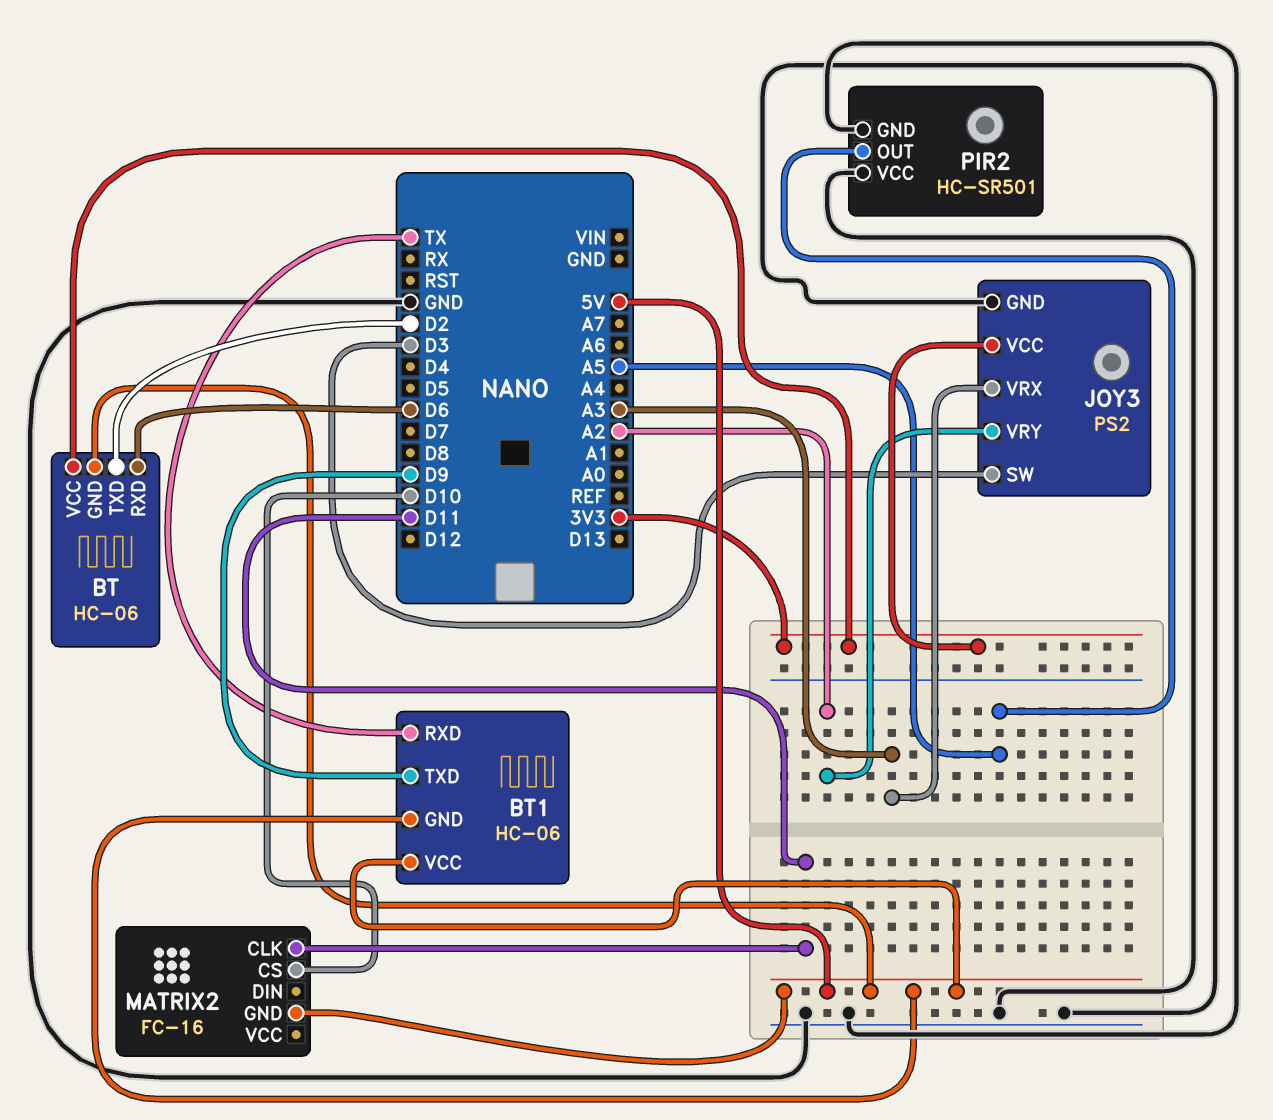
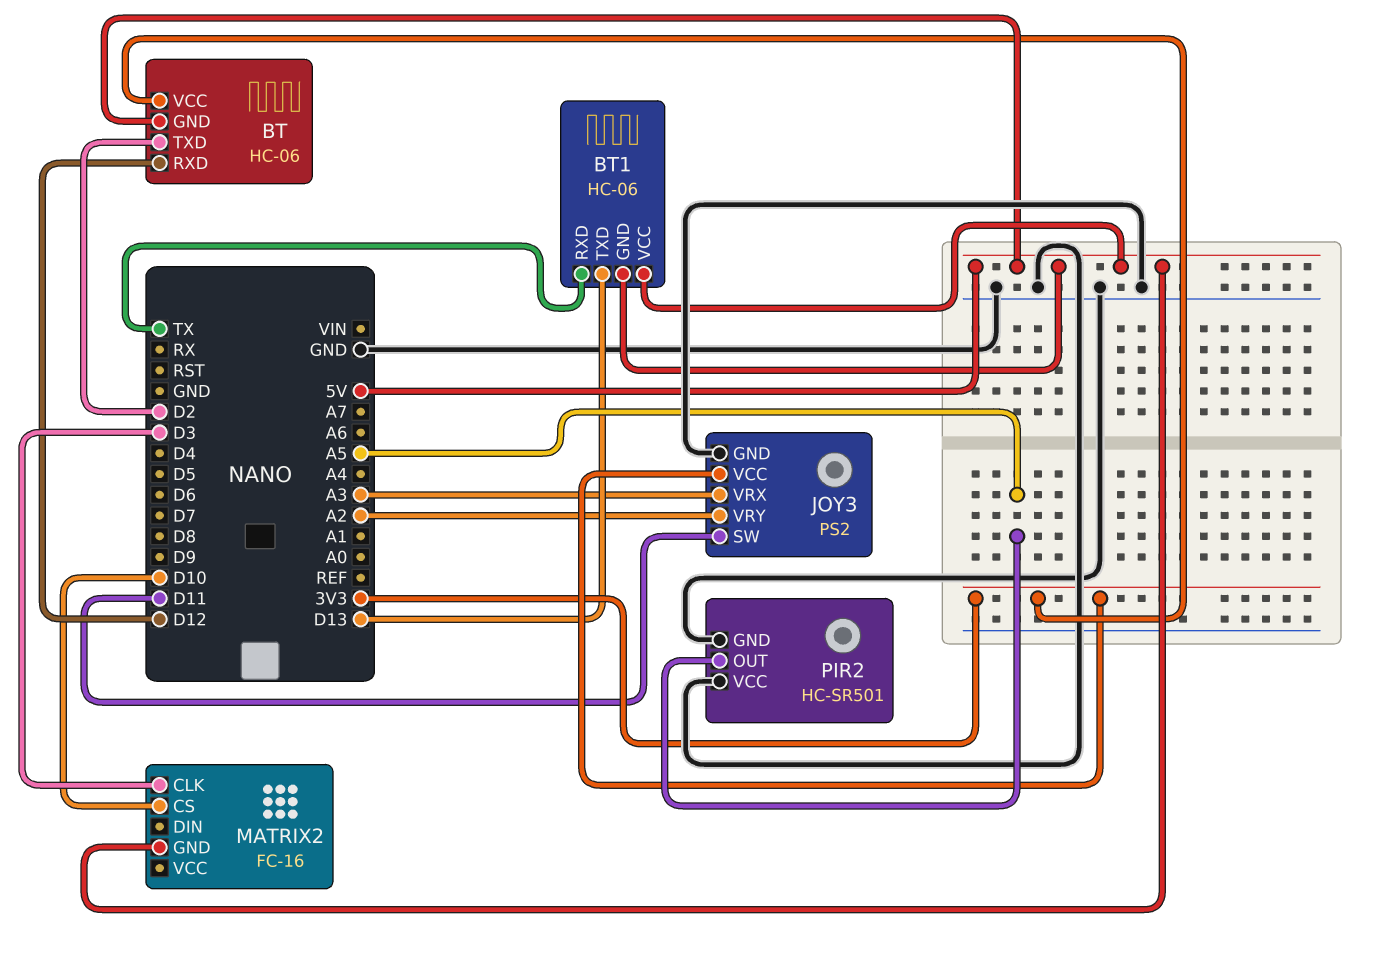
BT pin RXD: D6 -> D12
BT1 pin TXD: D9 -> D13
JOY3 pin SW: D3 -> D11
MATRIX2 pin CLK: D11 -> D3

